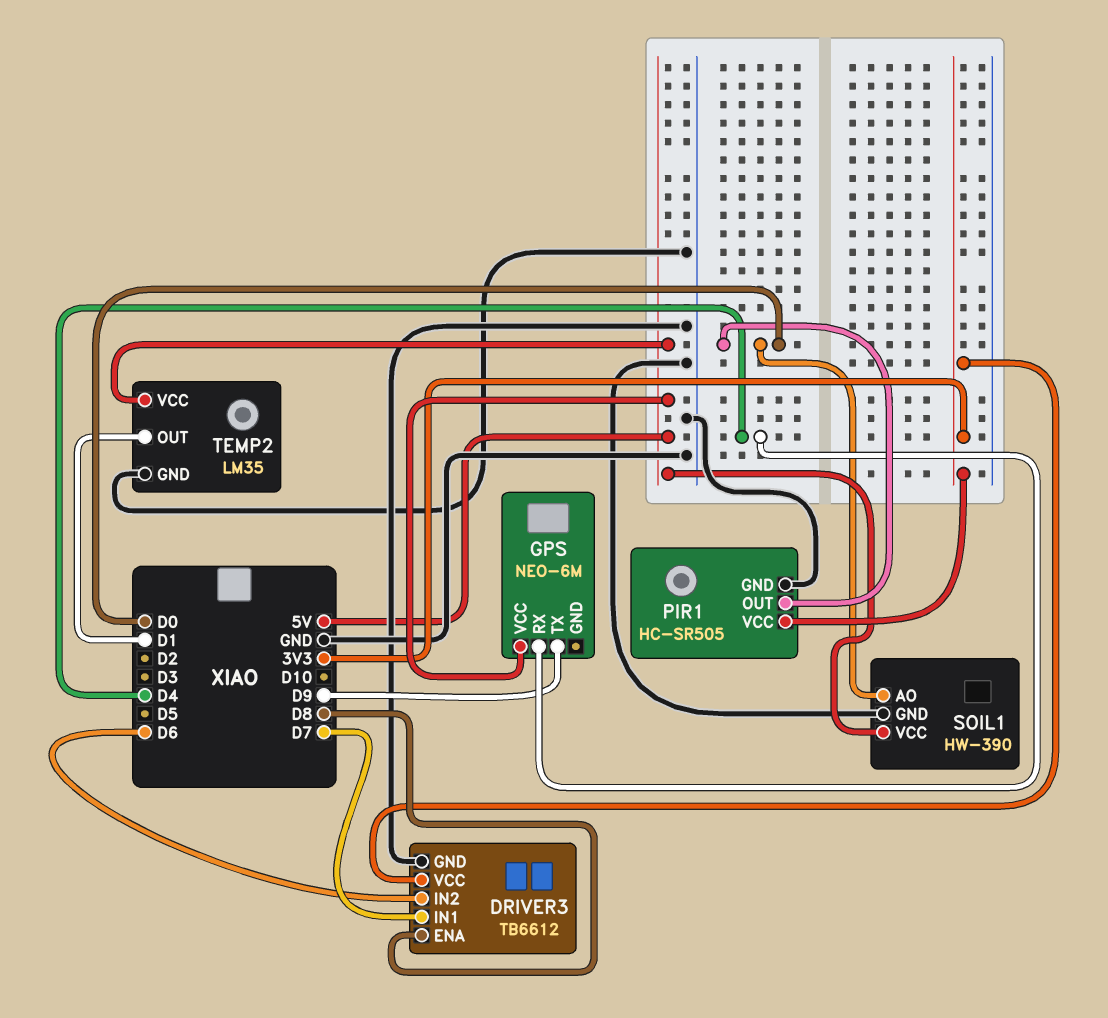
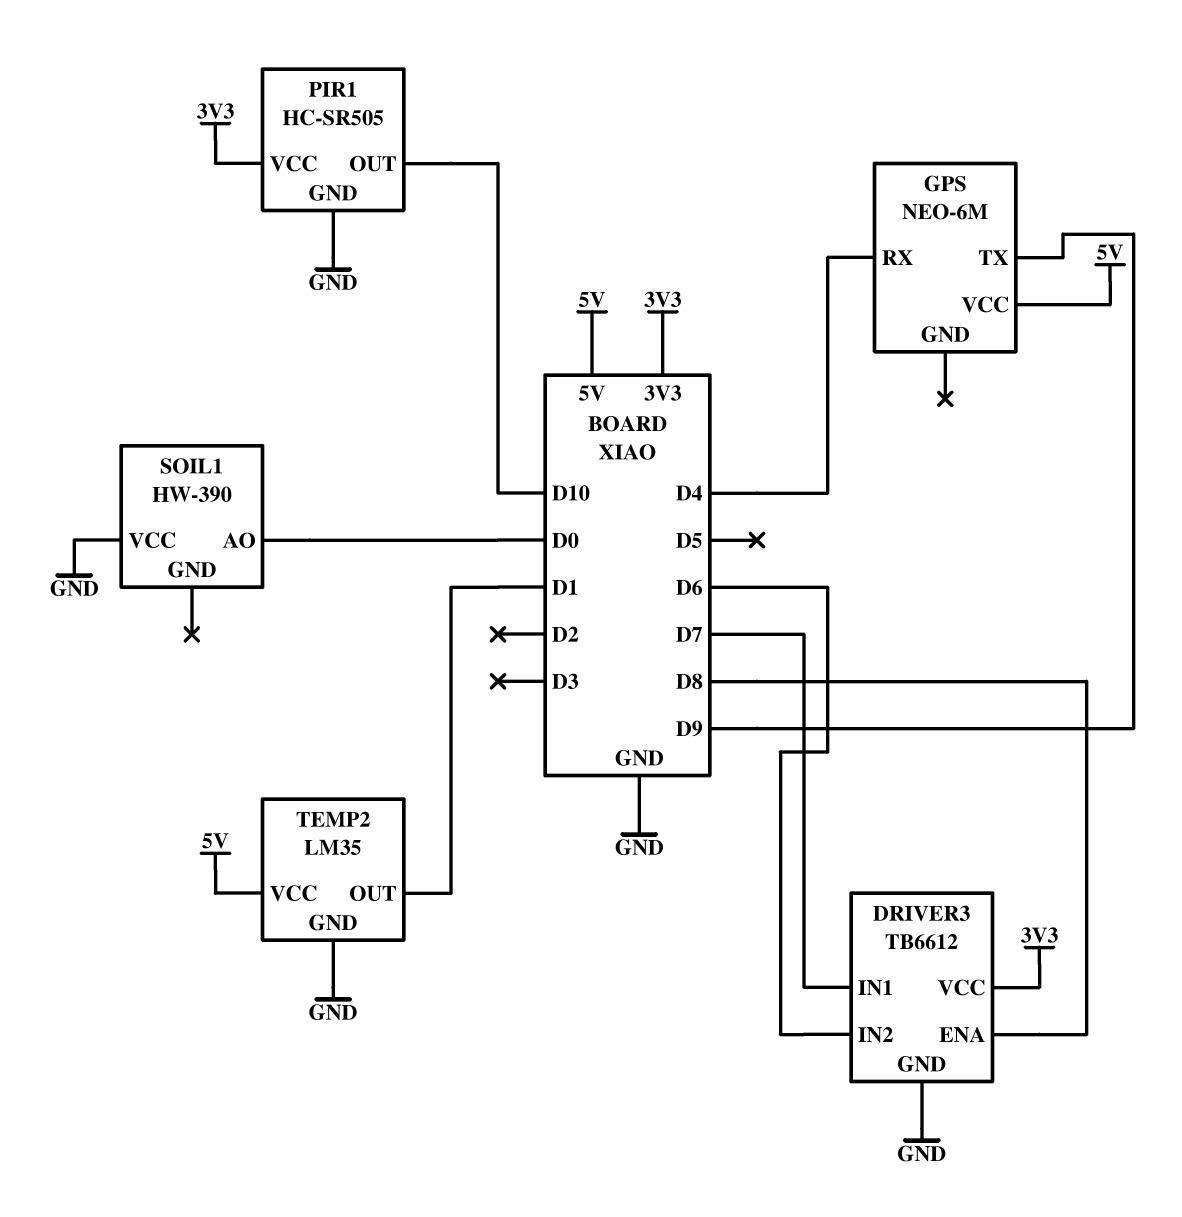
PIR1 pin OUT: D0 -> D10
SOIL1 pin GND: GND -> none
SOIL1 pin VCC: 5V -> GND

